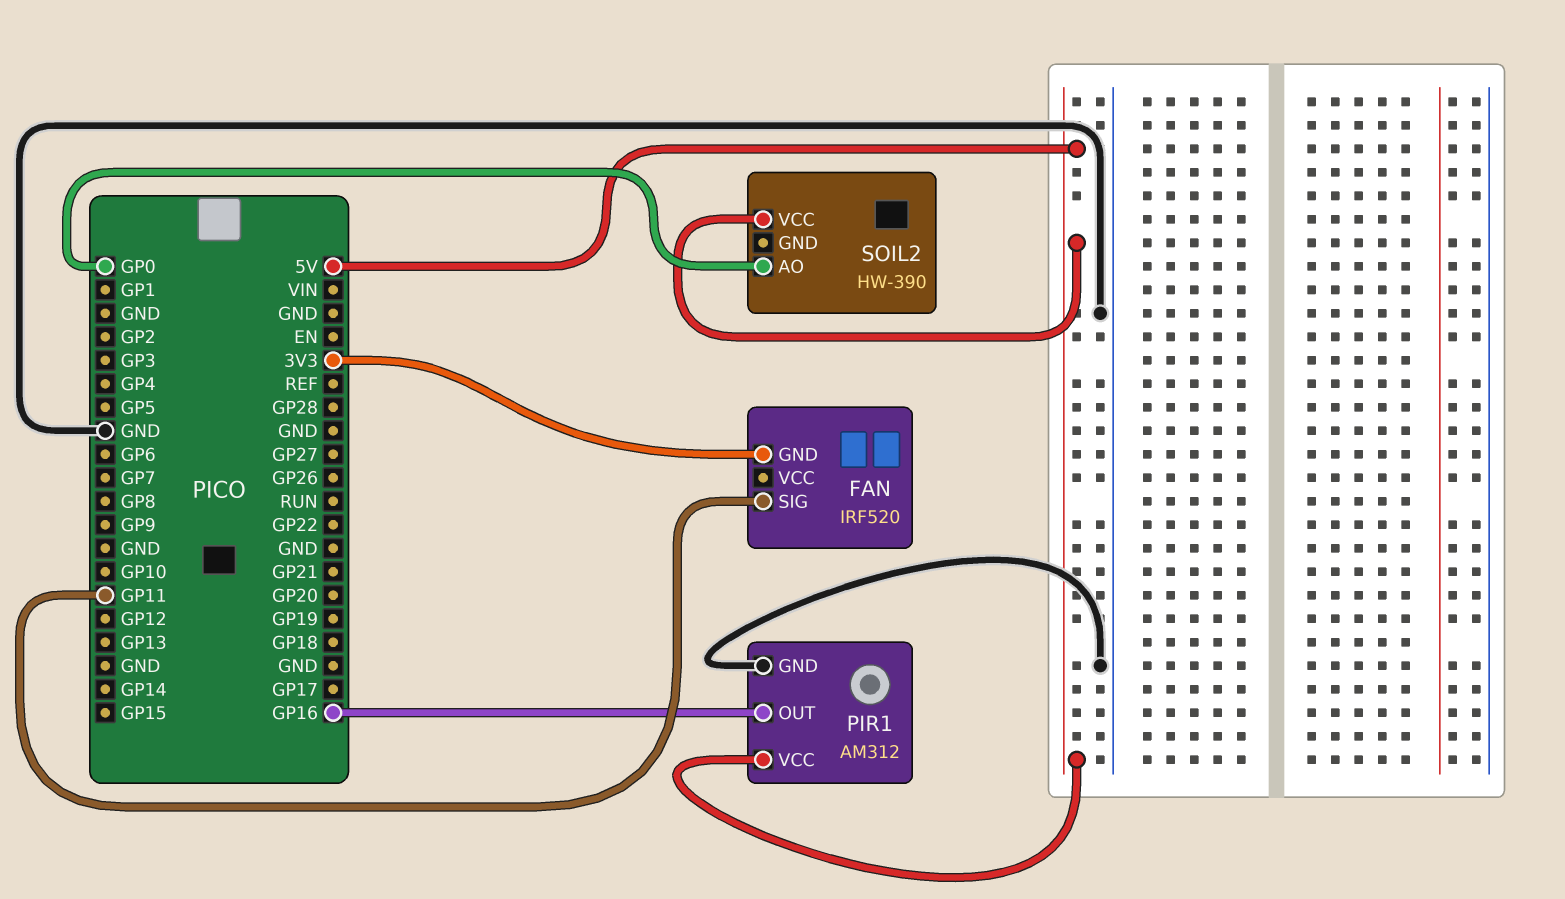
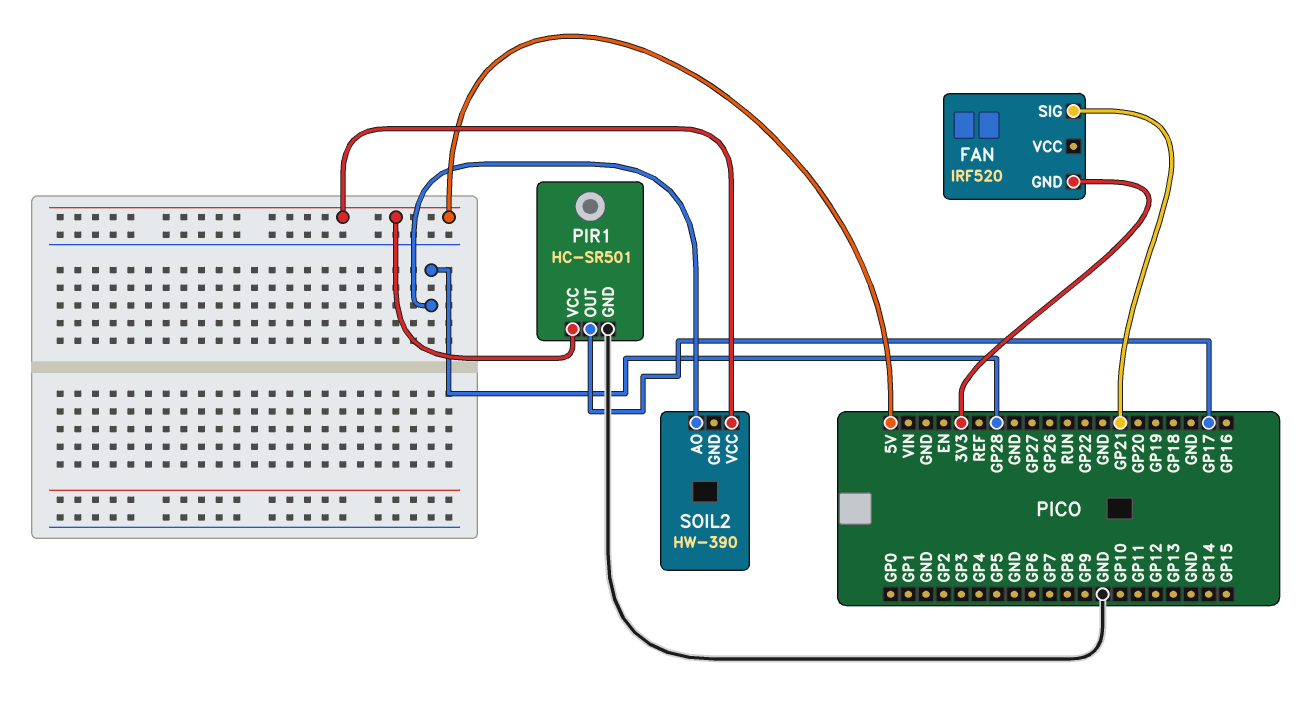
FAN pin SIG: GP11 -> GP21
PIR1: AM312 -> HC-SR501
PIR1 pin OUT: GP16 -> GP17
SOIL2 pin AO: GP0 -> GP28

